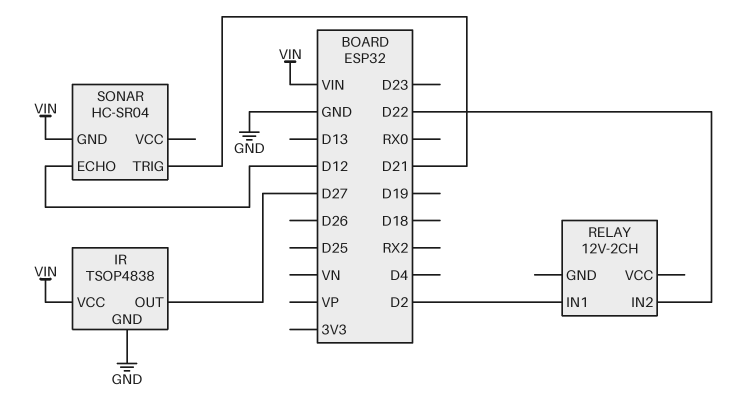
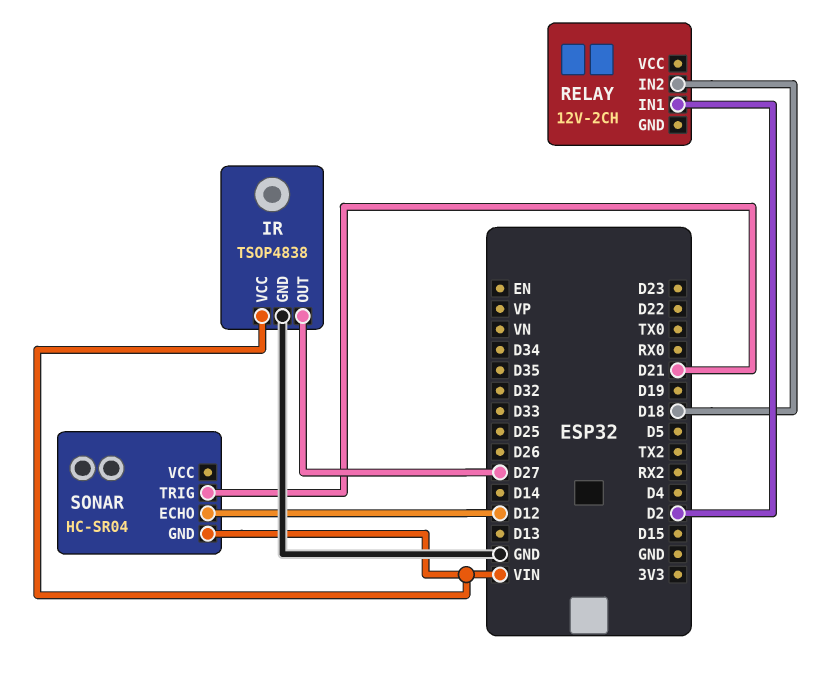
RELAY pin IN2: D22 -> D18

